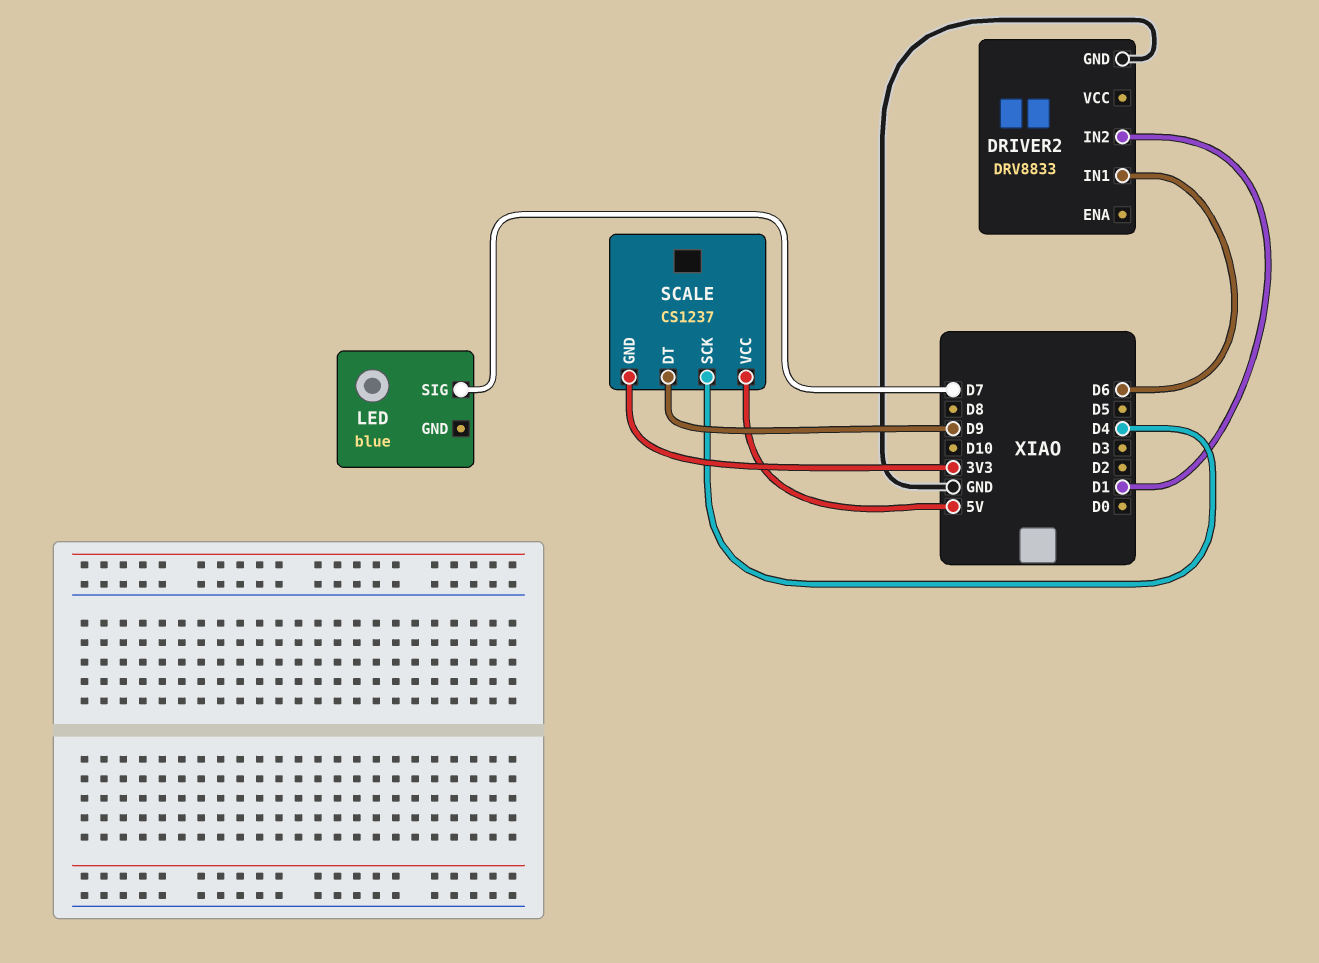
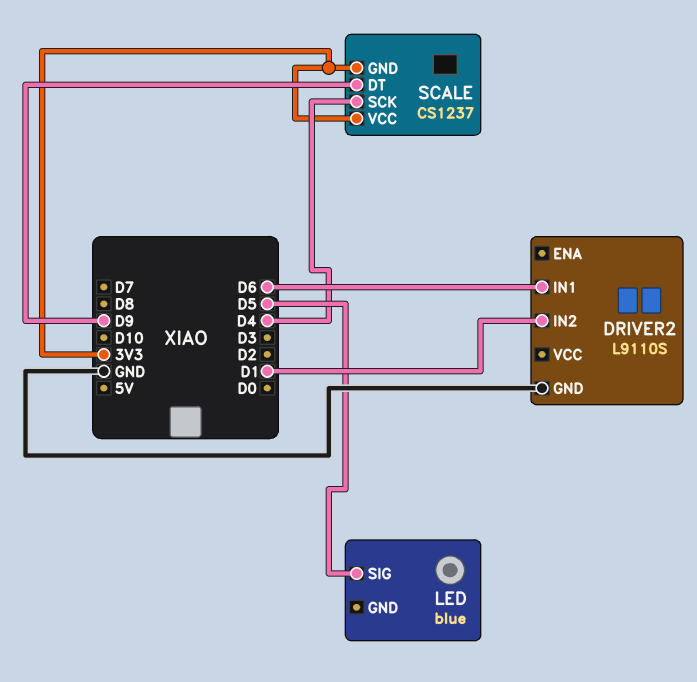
DRIVER2: DRV8833 -> L9110S
LED pin SIG: D7 -> D5
SCALE pin VCC: 5V -> 3V3

